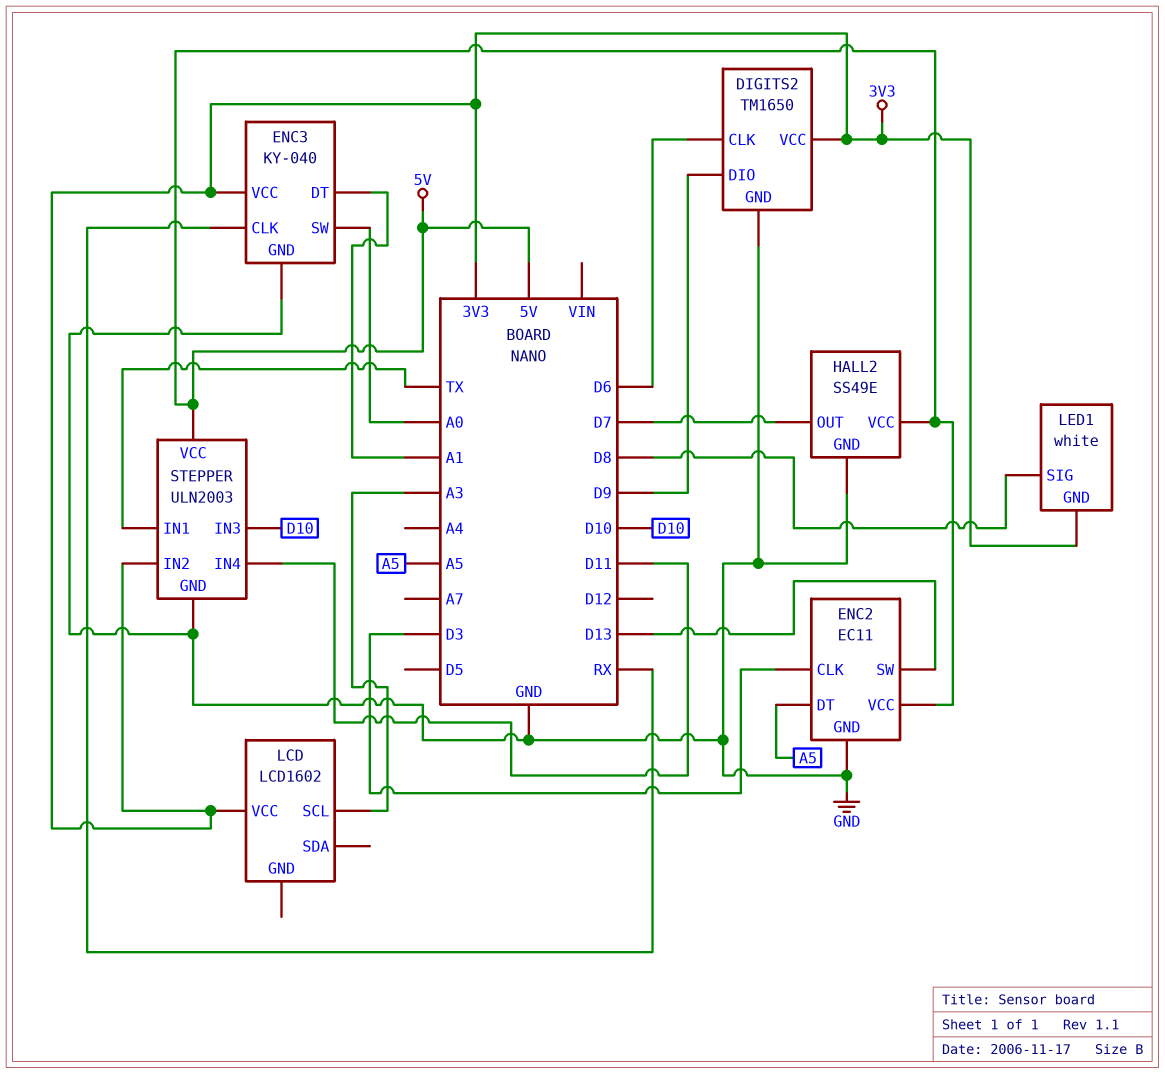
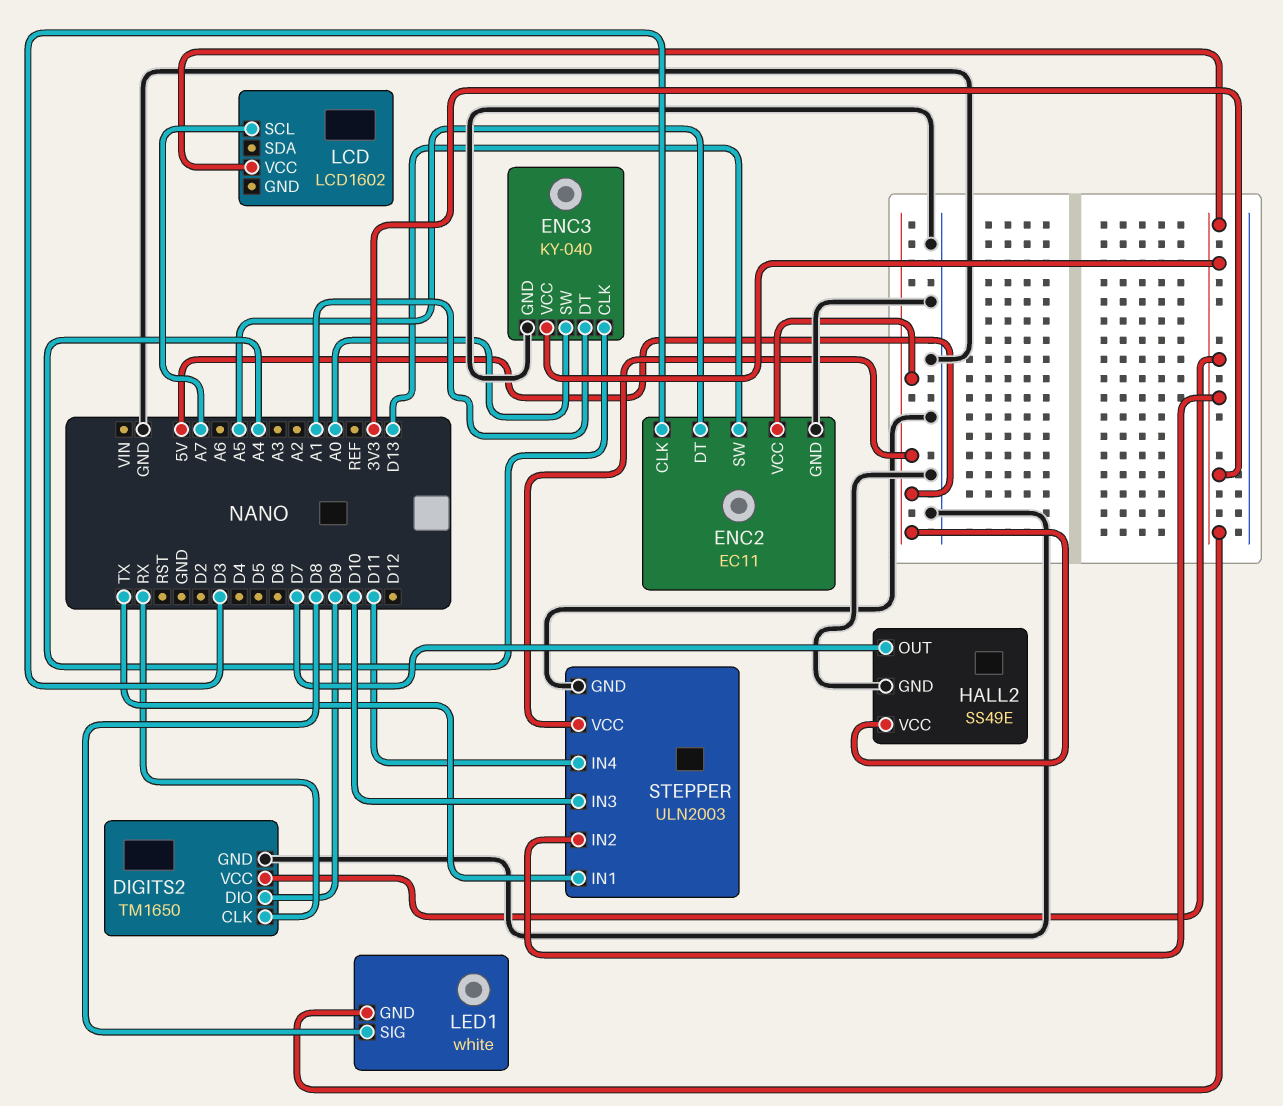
DIGITS2 pin CLK: D6 -> RX
ENC3 pin CLK: RX -> A4
LCD pin SCL: A3 -> A7

